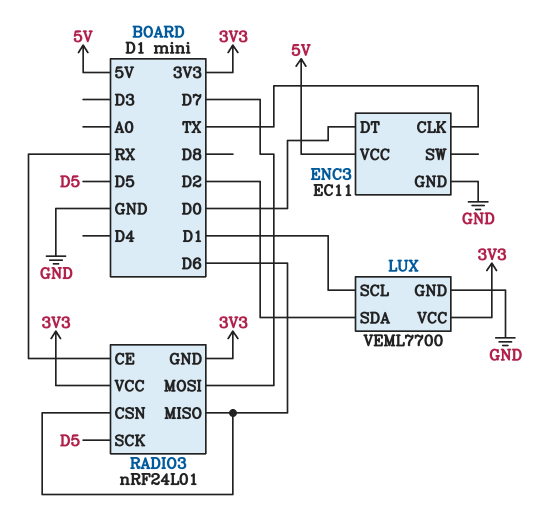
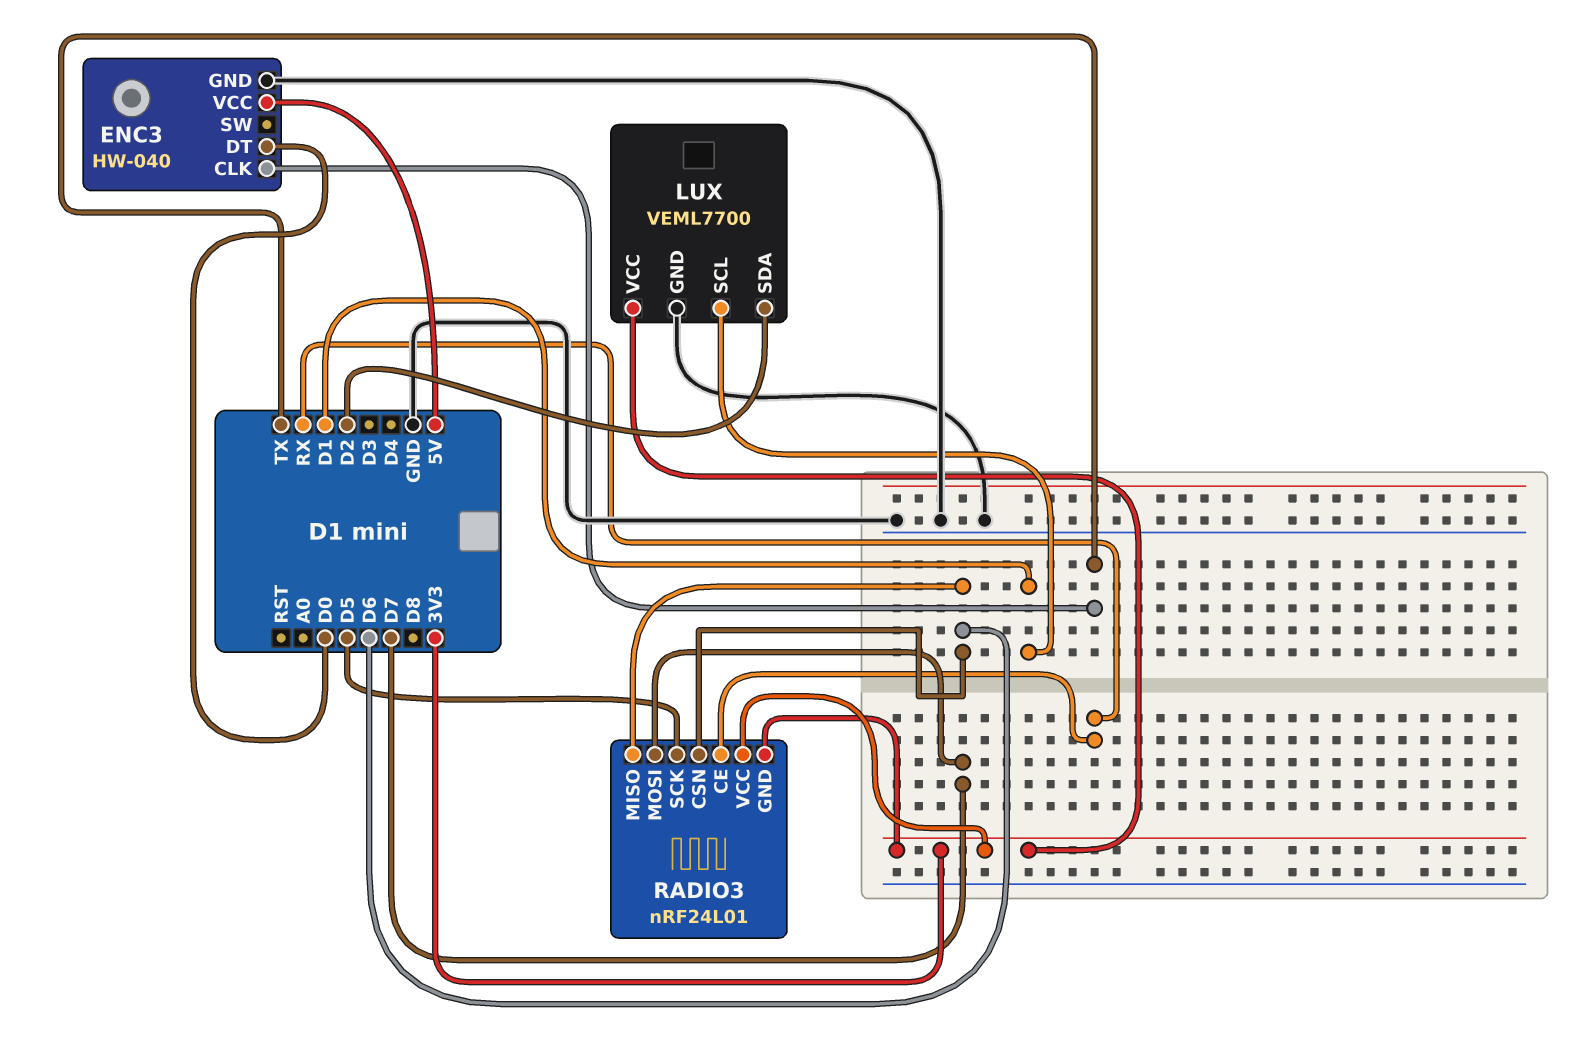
ENC3: EC11 -> HW-040

